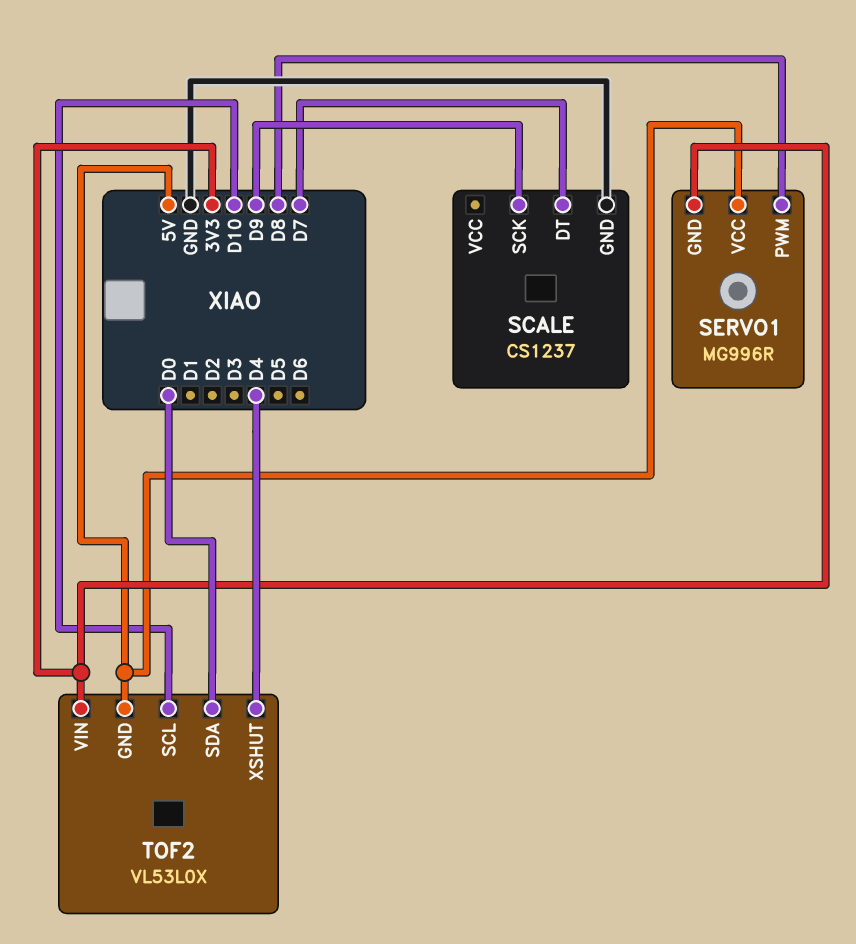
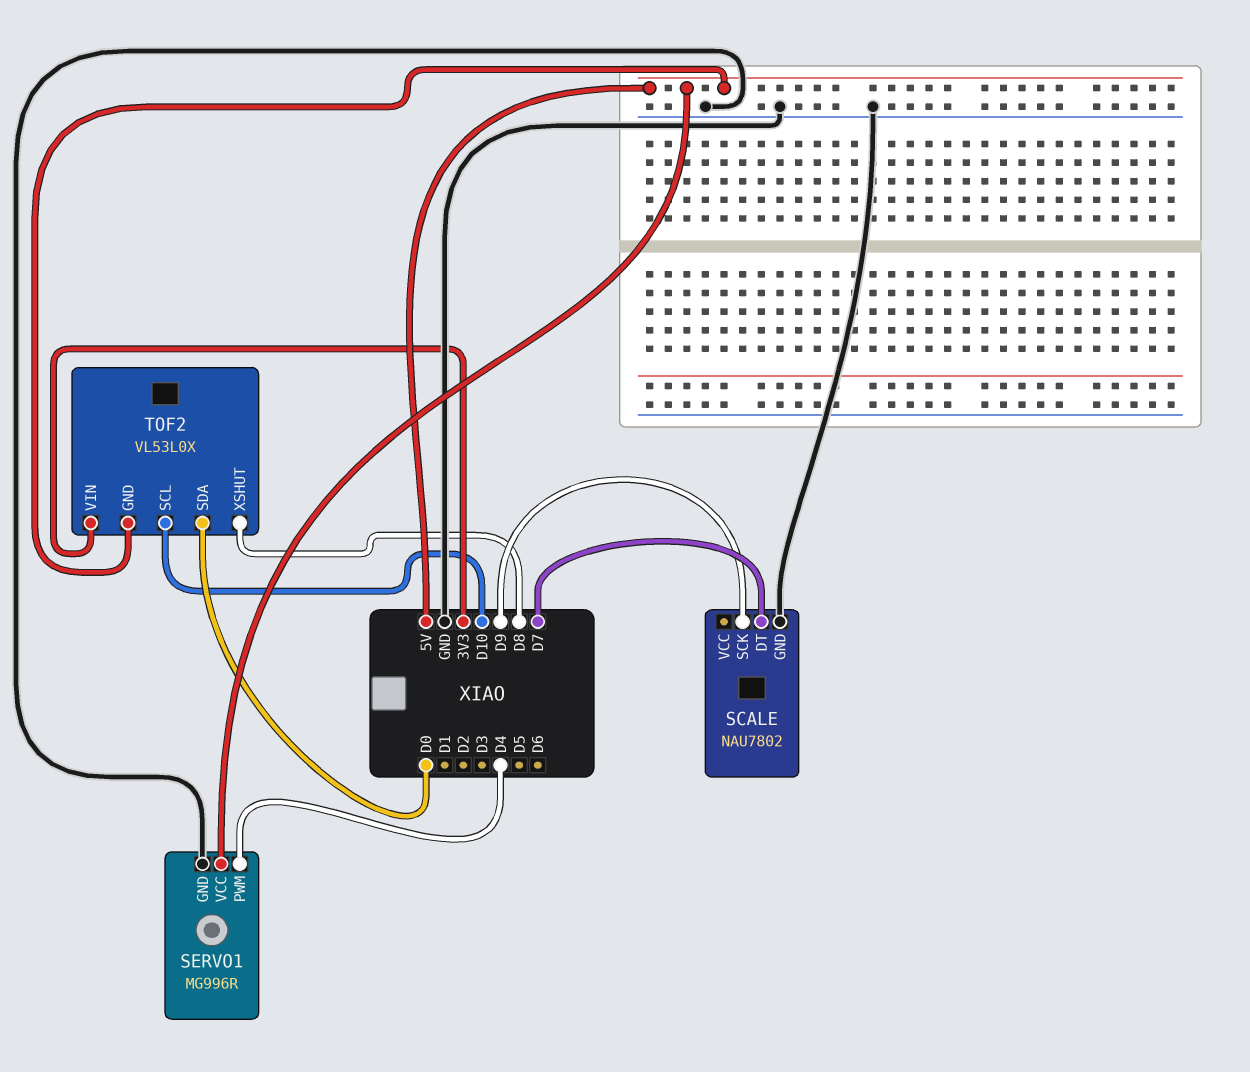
SCALE: CS1237 -> NAU7802
SERVO1 pin GND: 3V3 -> GND
SERVO1 pin PWM: D8 -> D4
TOF2 pin XSHUT: D4 -> D8

